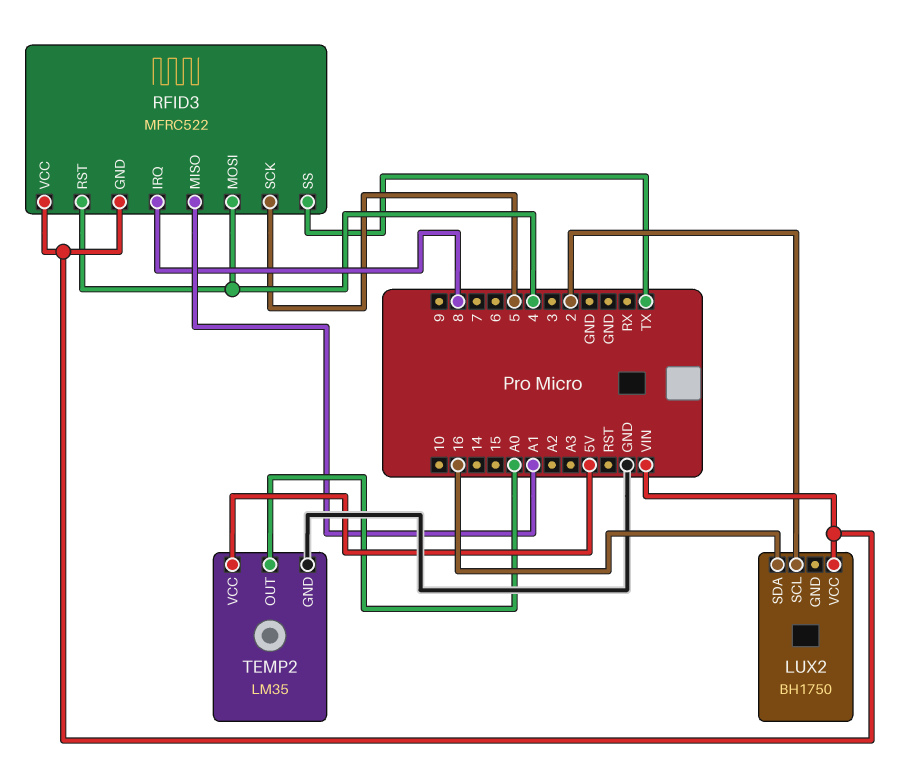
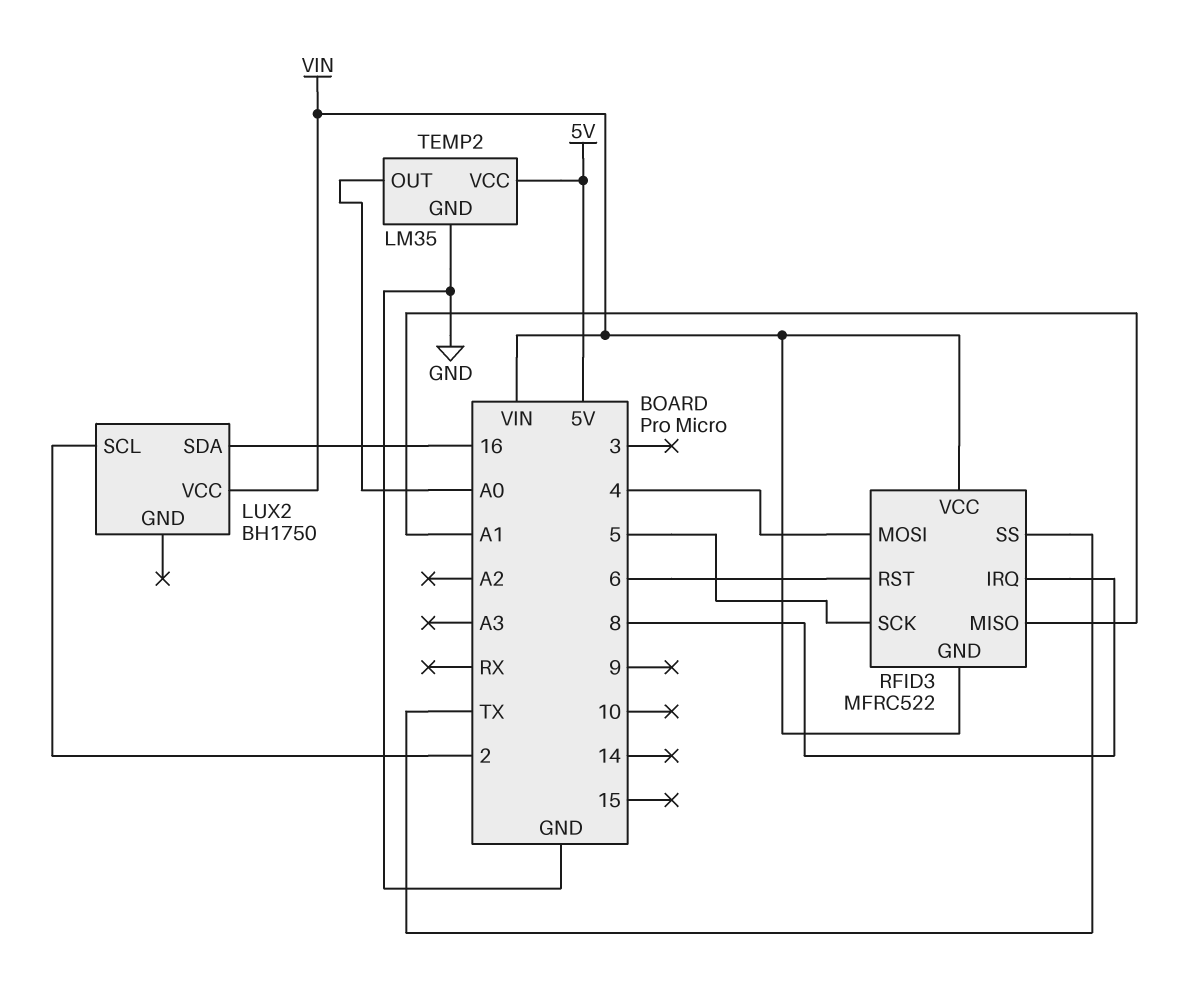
RFID3 pin RST: 4 -> 6

